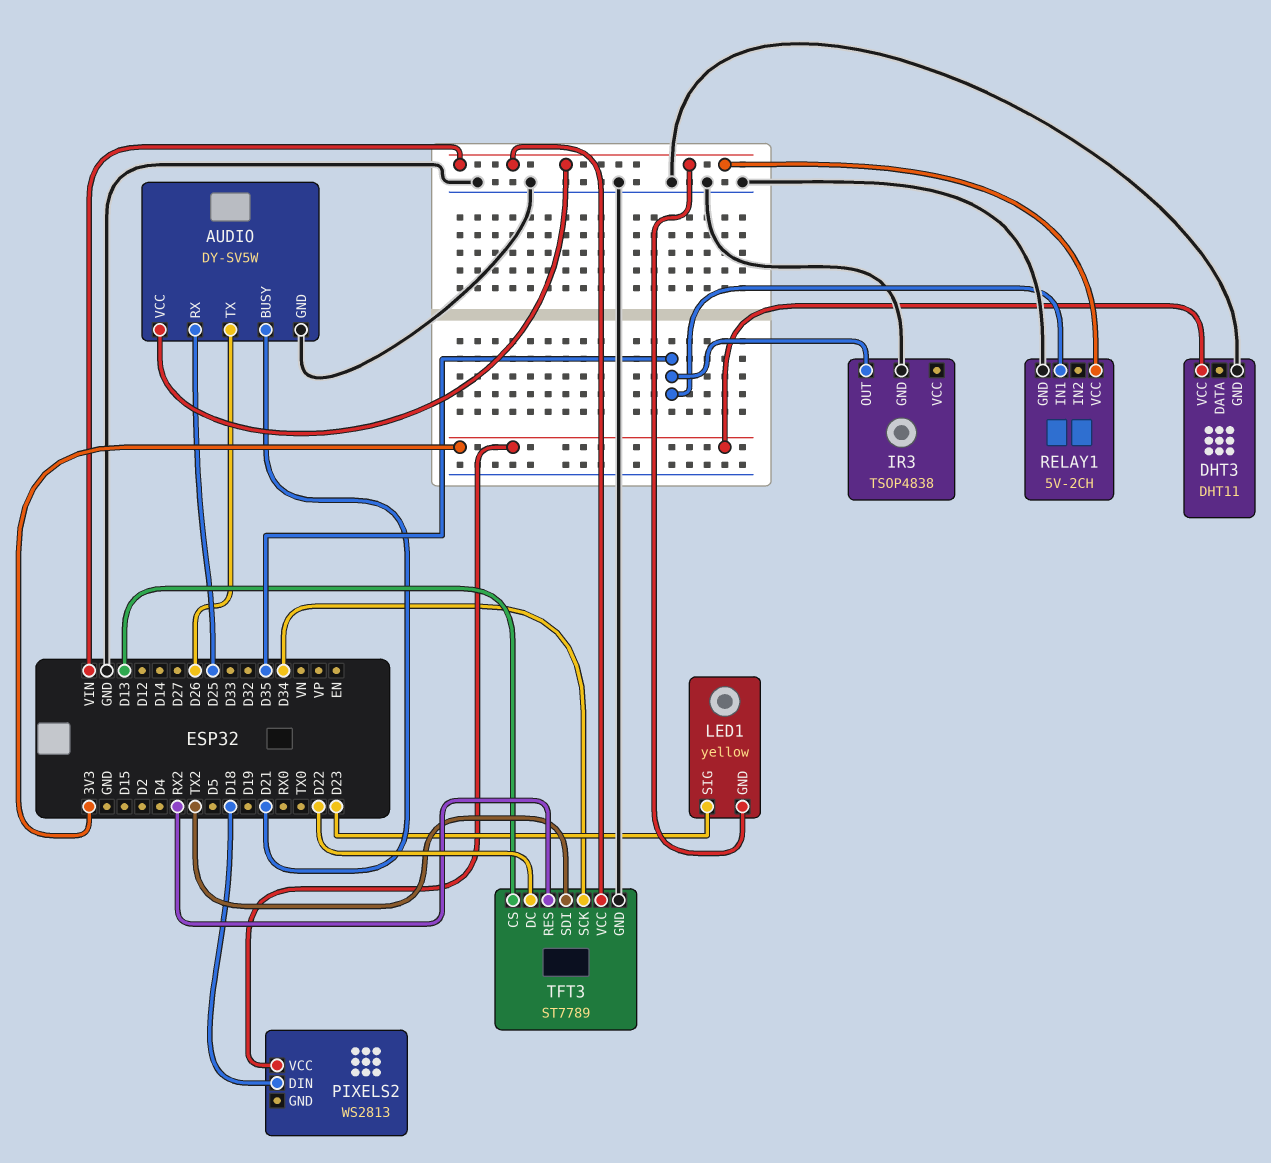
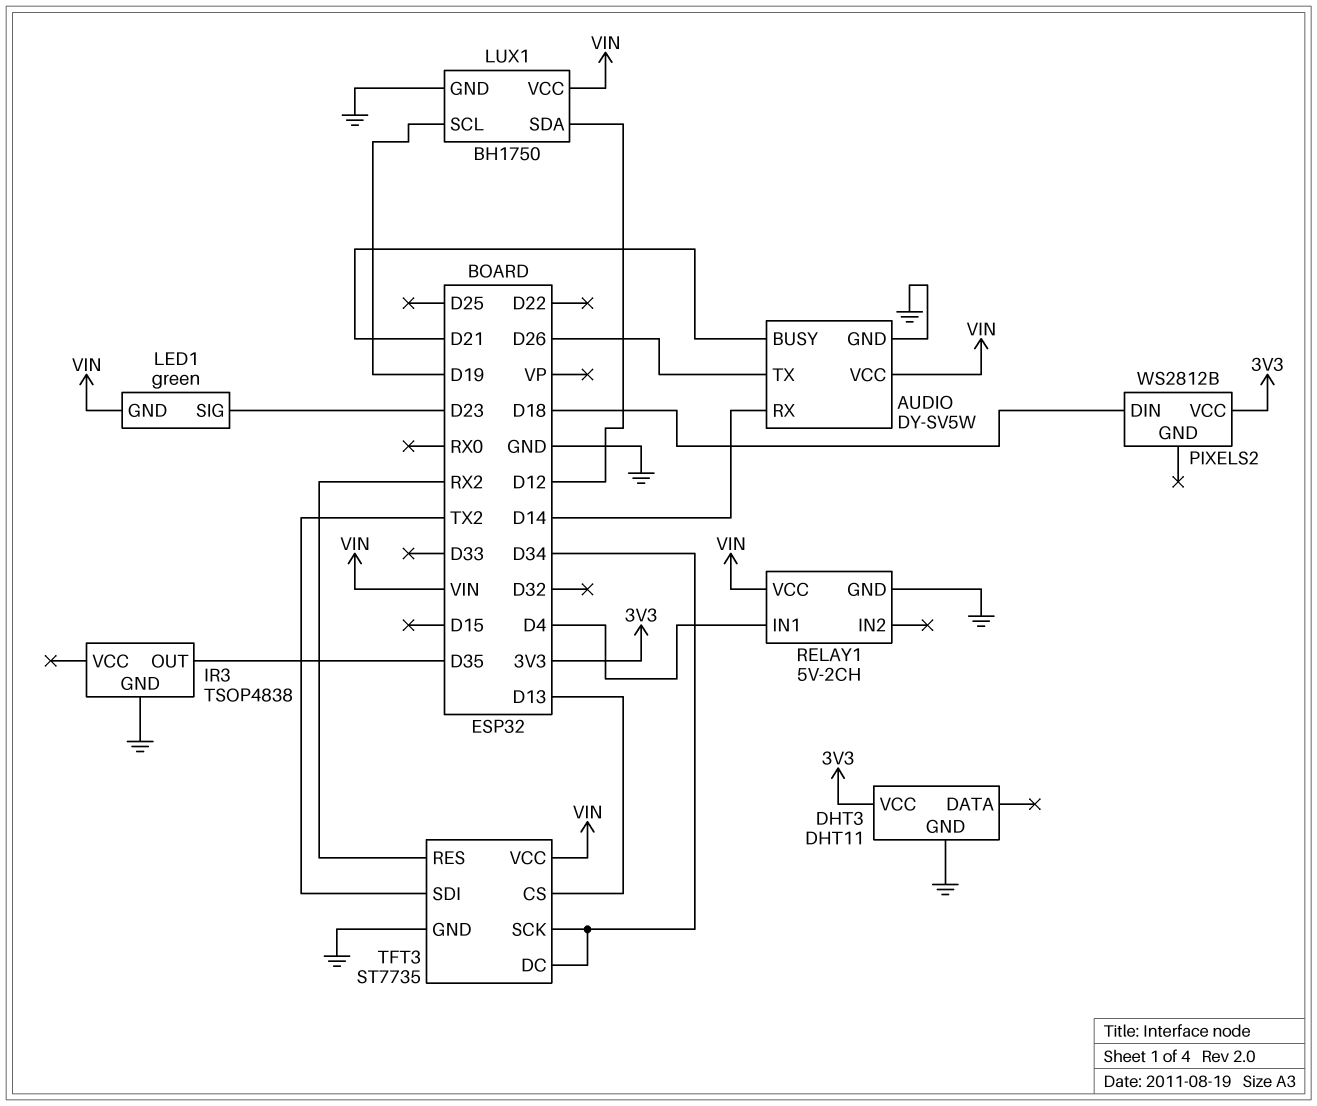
AUDIO pin RX: D25 -> D14
LED1: yellow -> green
LUX1: none -> BH1750
LUX1 pin GND: none -> GND
LUX1 pin SCL: none -> D19
LUX1 pin SDA: none -> D12
LUX1 pin VCC: none -> VIN
PIXELS2: WS2813 -> WS2812B
RELAY1 pin IN1: D35 -> D4
TFT3: ST7789 -> ST7735
TFT3 pin DC: D22 -> D34

